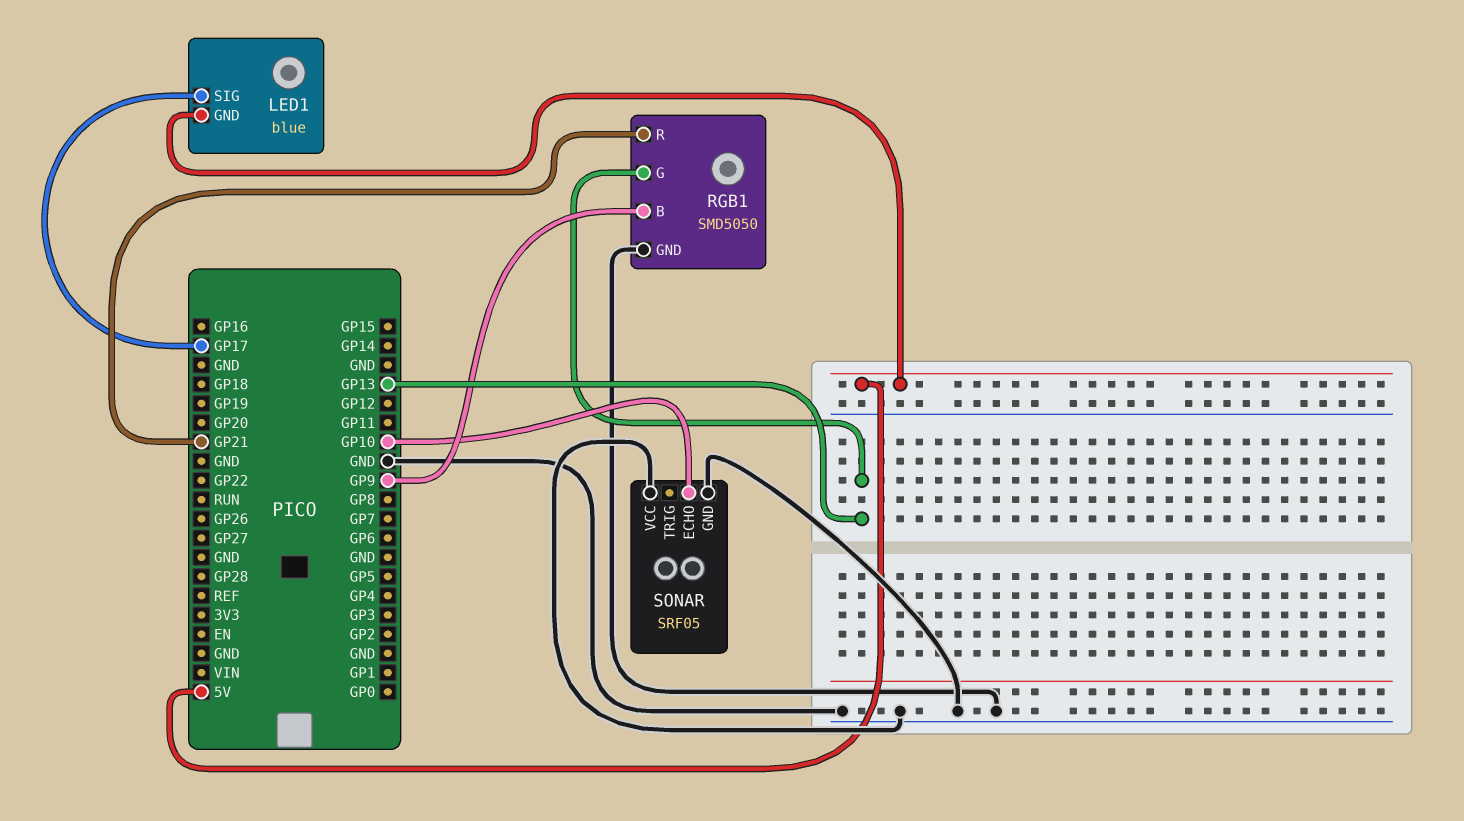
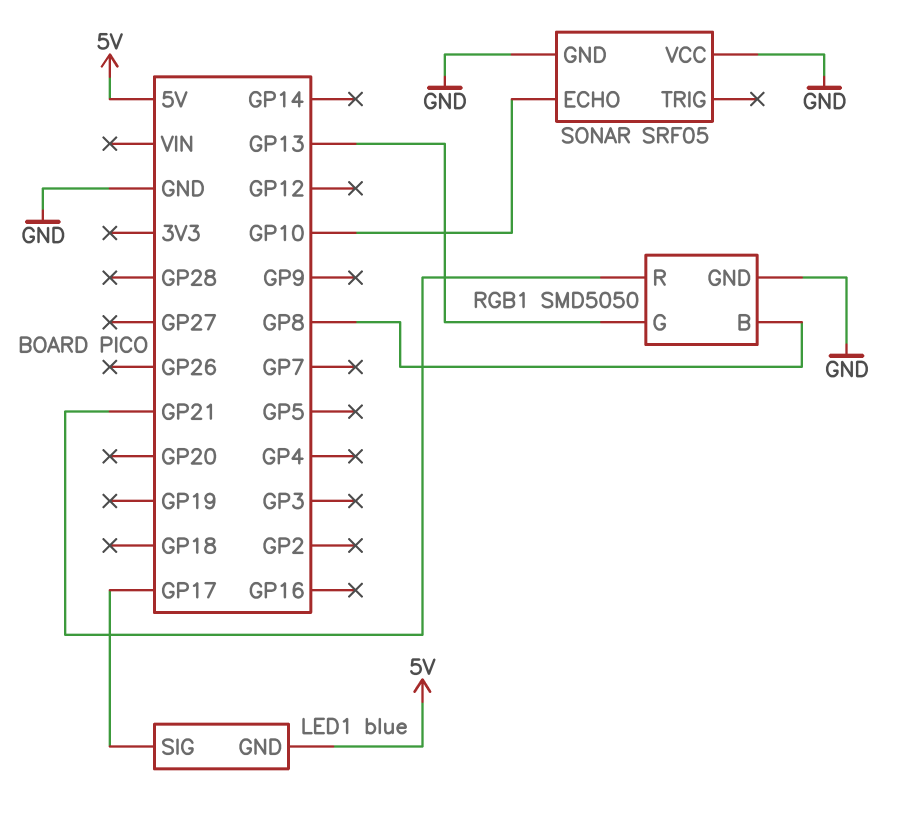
RGB1 pin B: GP9 -> GP8

